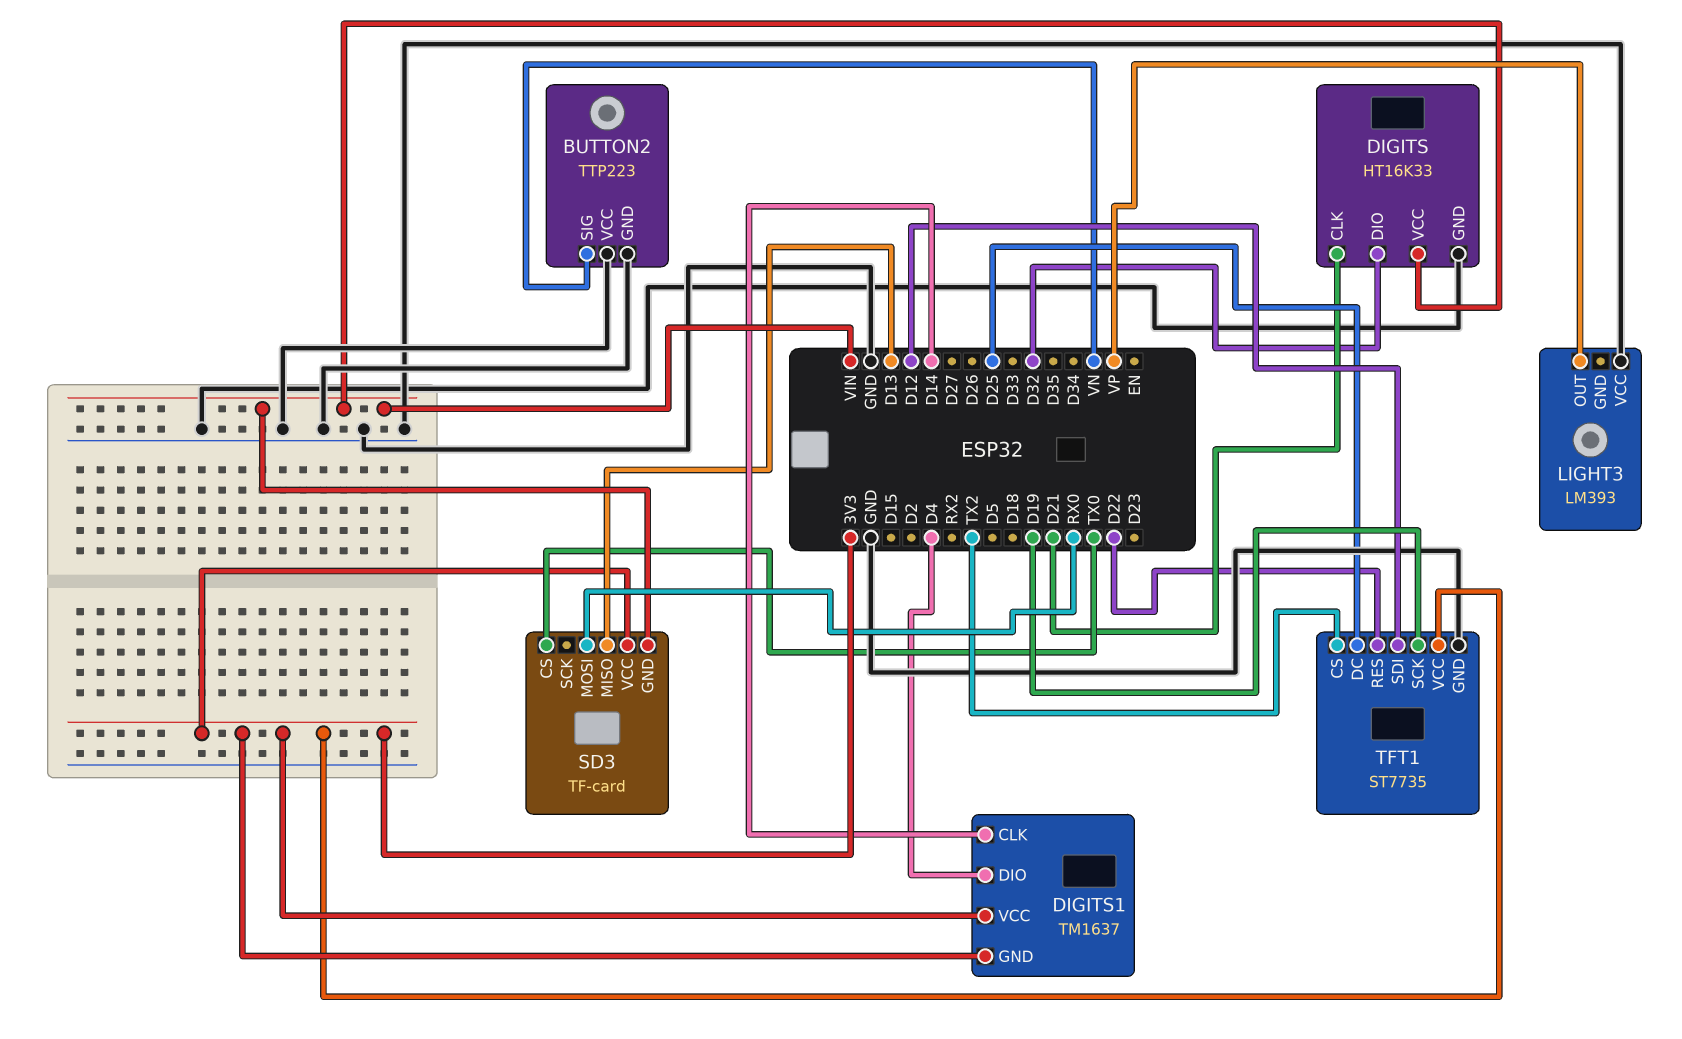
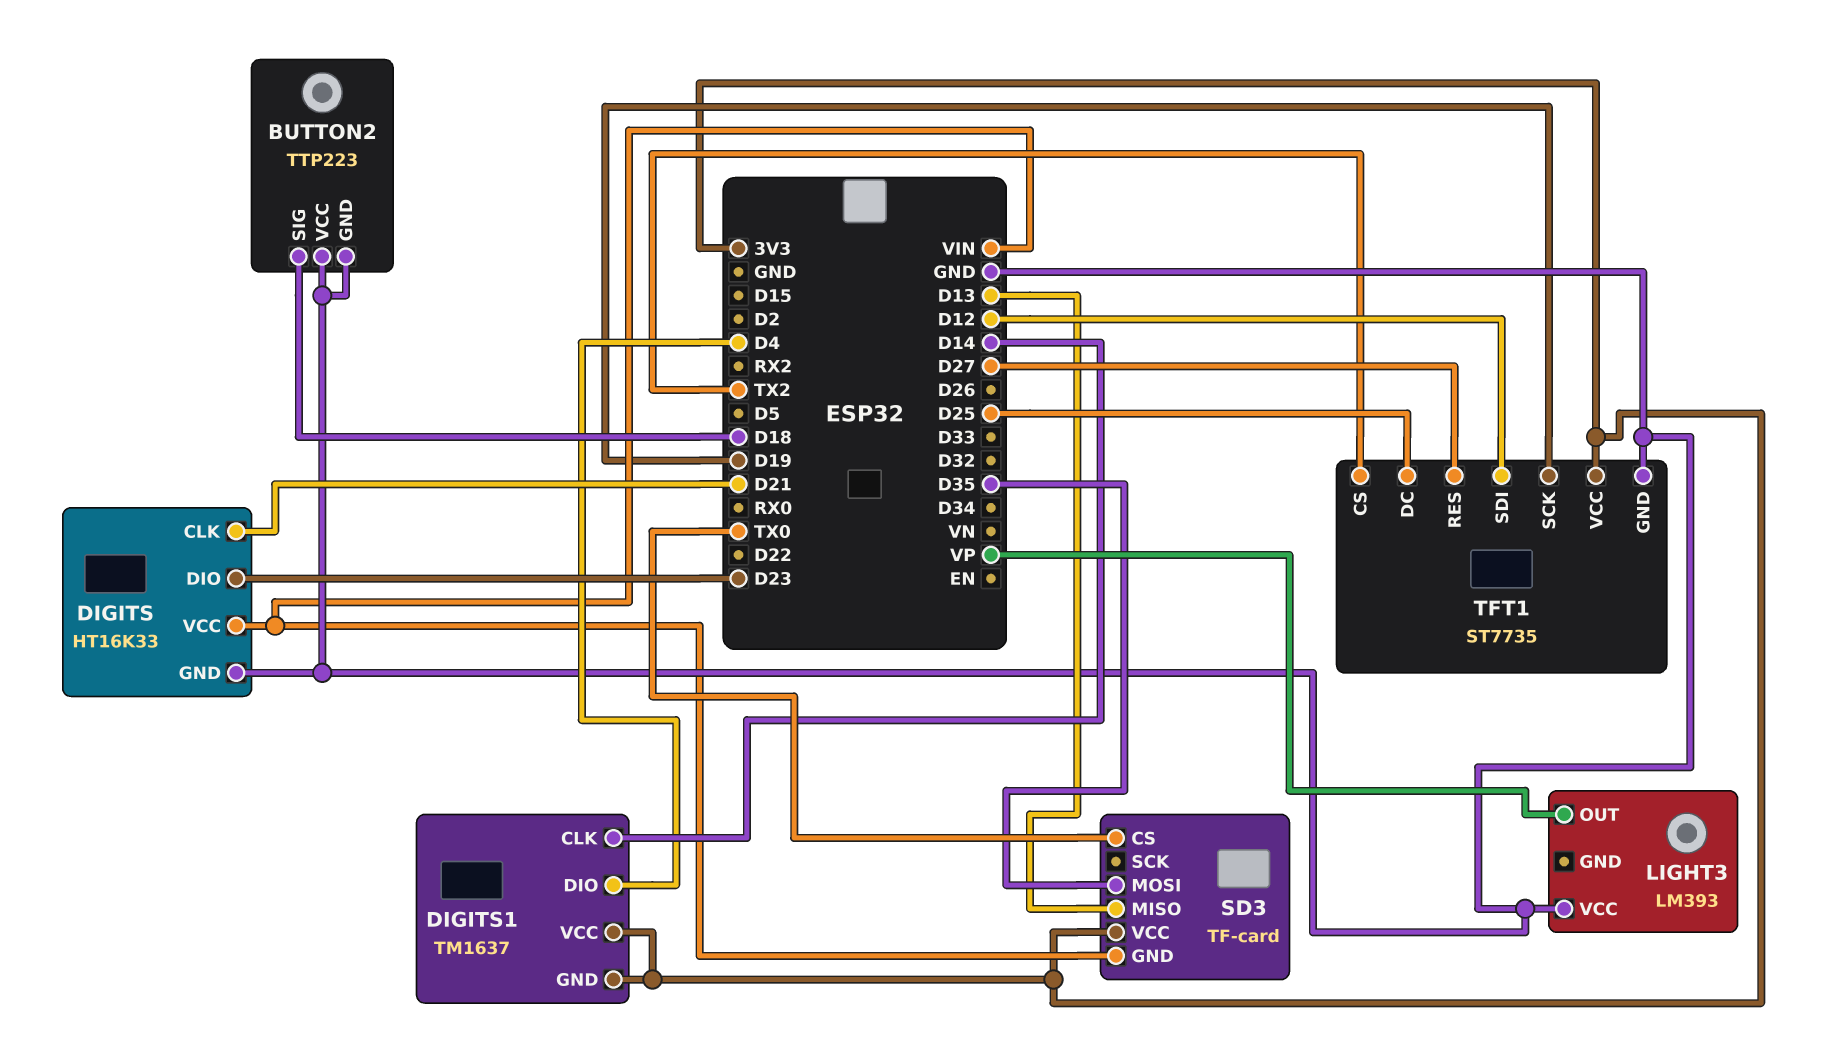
BUTTON2 pin SIG: VN -> D18
DIGITS pin DIO: D32 -> D23
SD3 pin MOSI: RX0 -> D35
TFT1 pin RES: D22 -> D27

